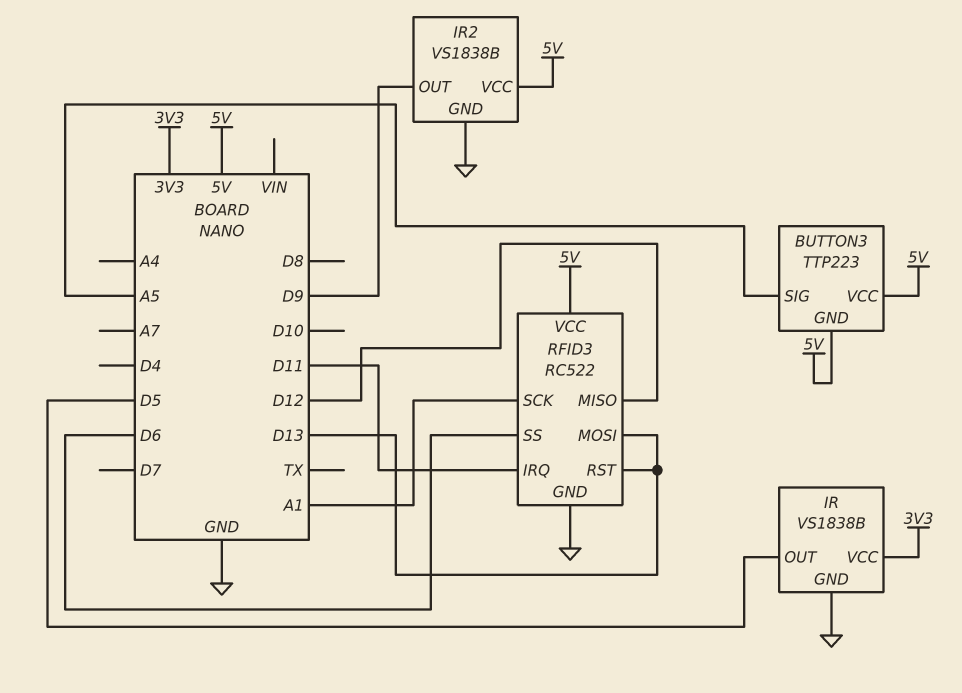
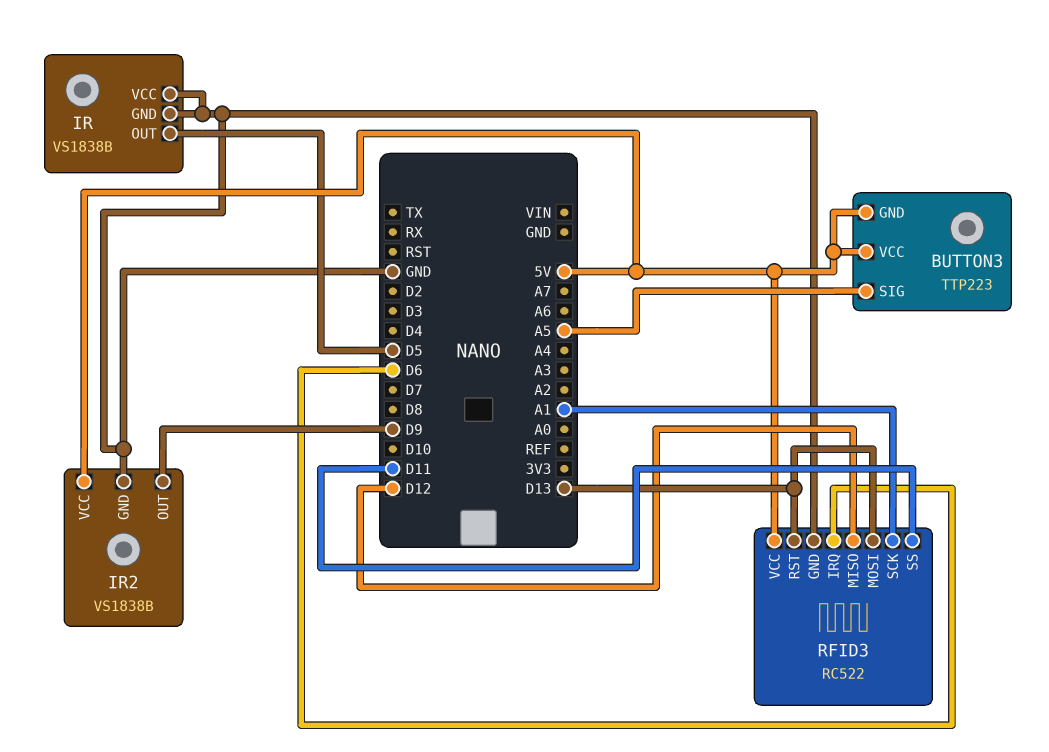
IR pin VCC: 3V3 -> GND
RFID3 pin IRQ: D11 -> D6
RFID3 pin SS: D6 -> D11

